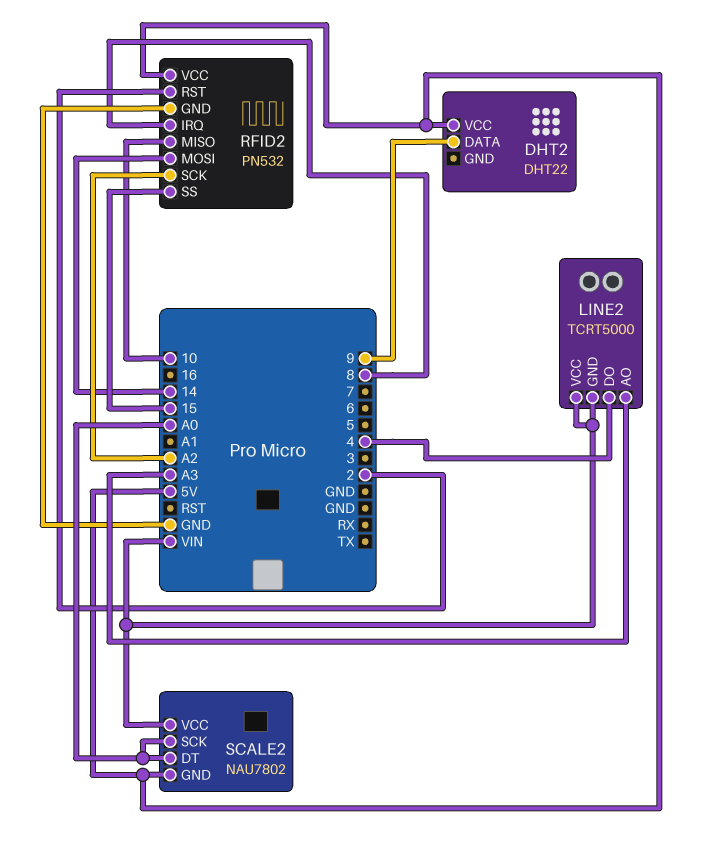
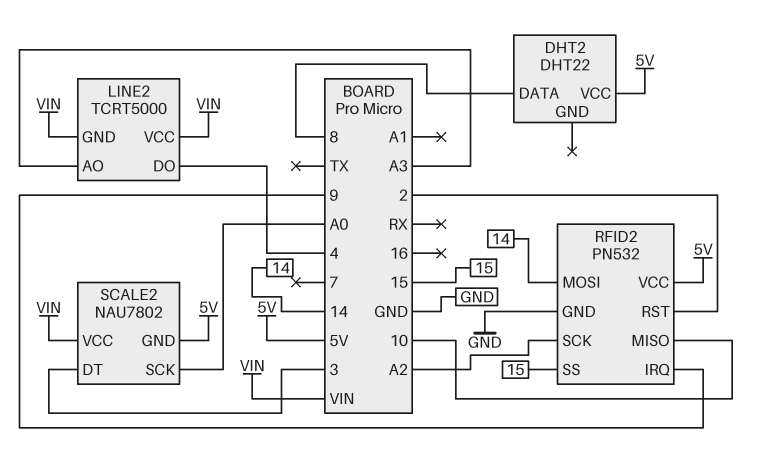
DHT2 pin DATA: 9 -> 8
RFID2 pin IRQ: 8 -> 9
SCALE2 pin DT: A0 -> 3

